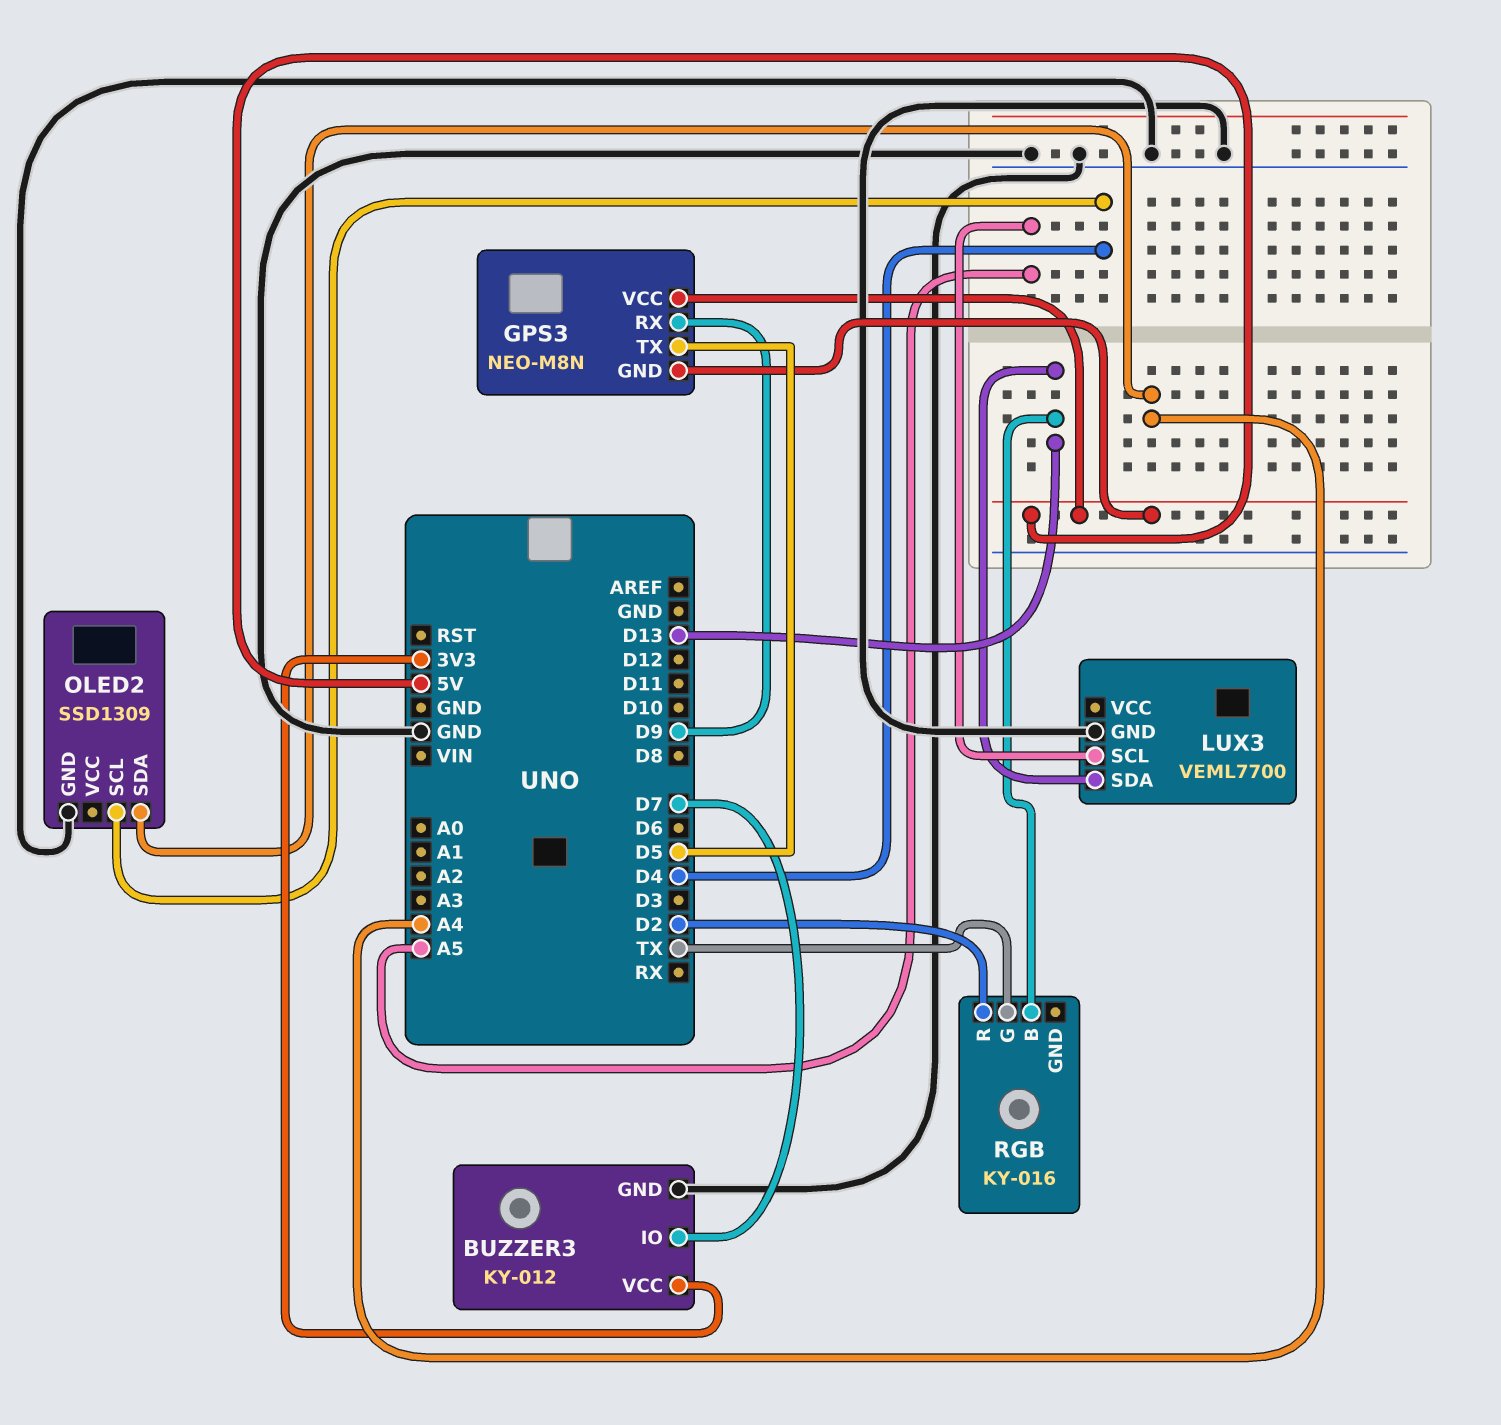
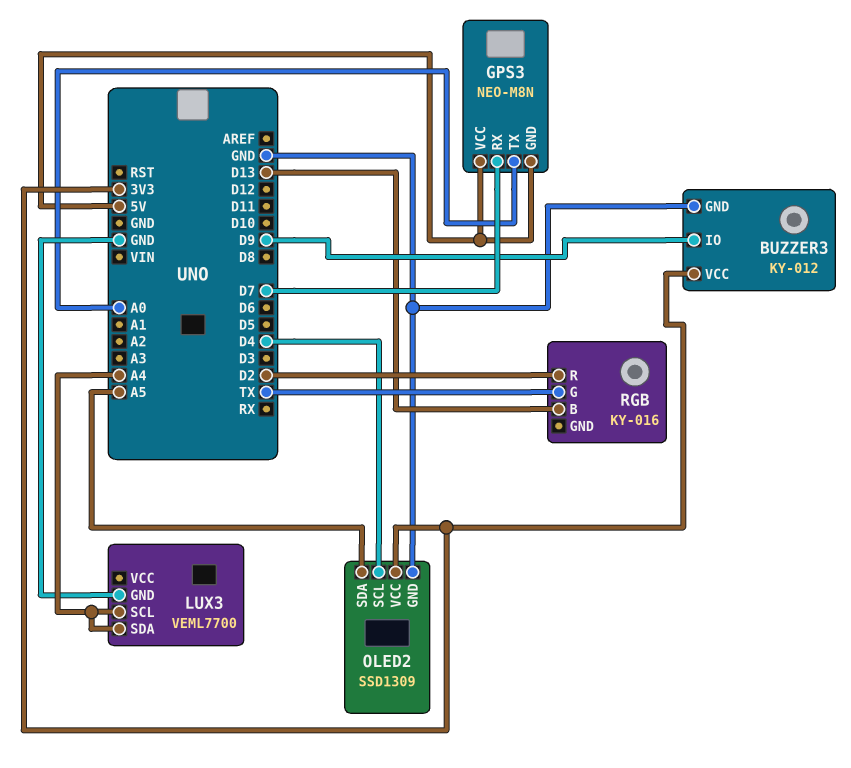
BUZZER3 pin IO: D7 -> D9
GPS3 pin RX: D9 -> D7
GPS3 pin TX: D5 -> A0
LUX3 pin SCL: A5 -> A4
LUX3 pin SDA: D13 -> A4
OLED2 pin SDA: A4 -> A5
OLED2 pin VCC: none -> 3V3

